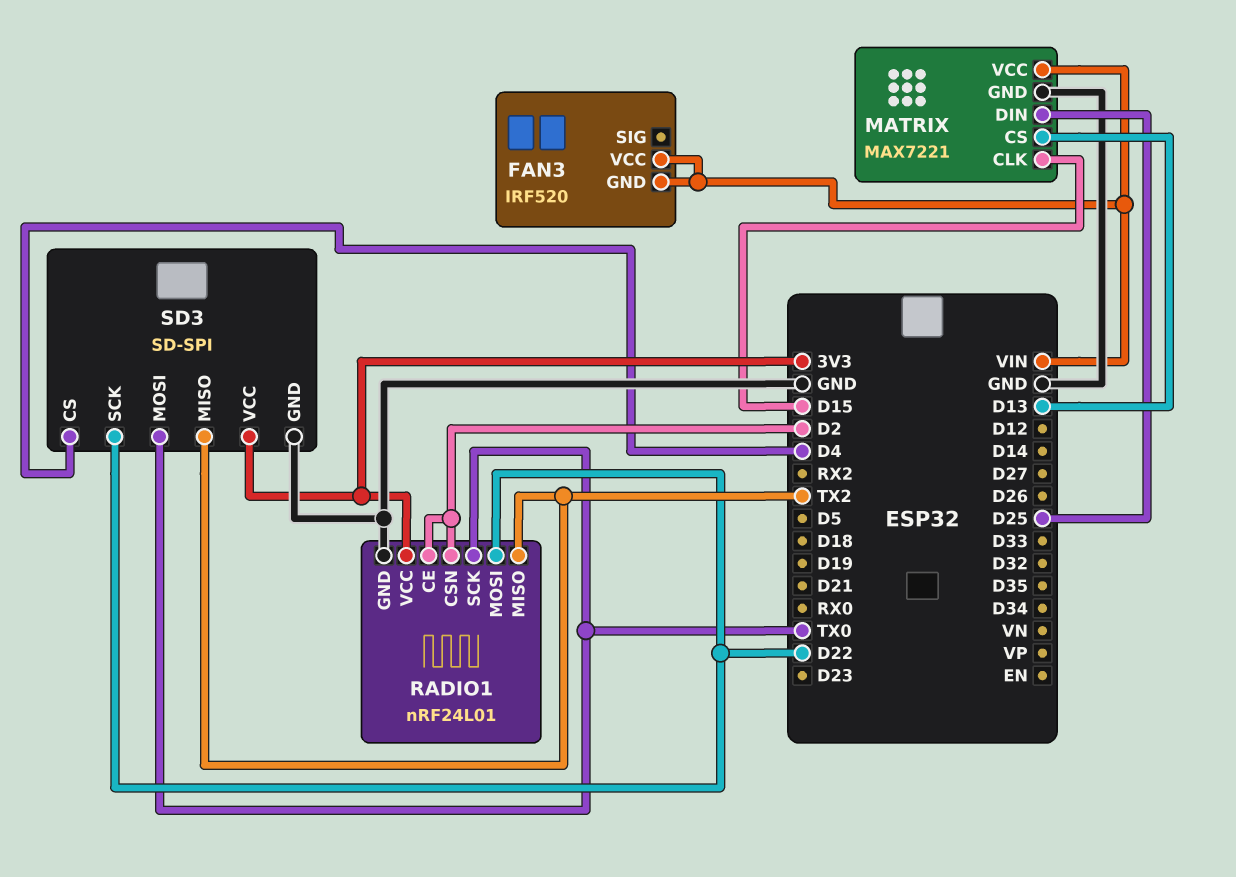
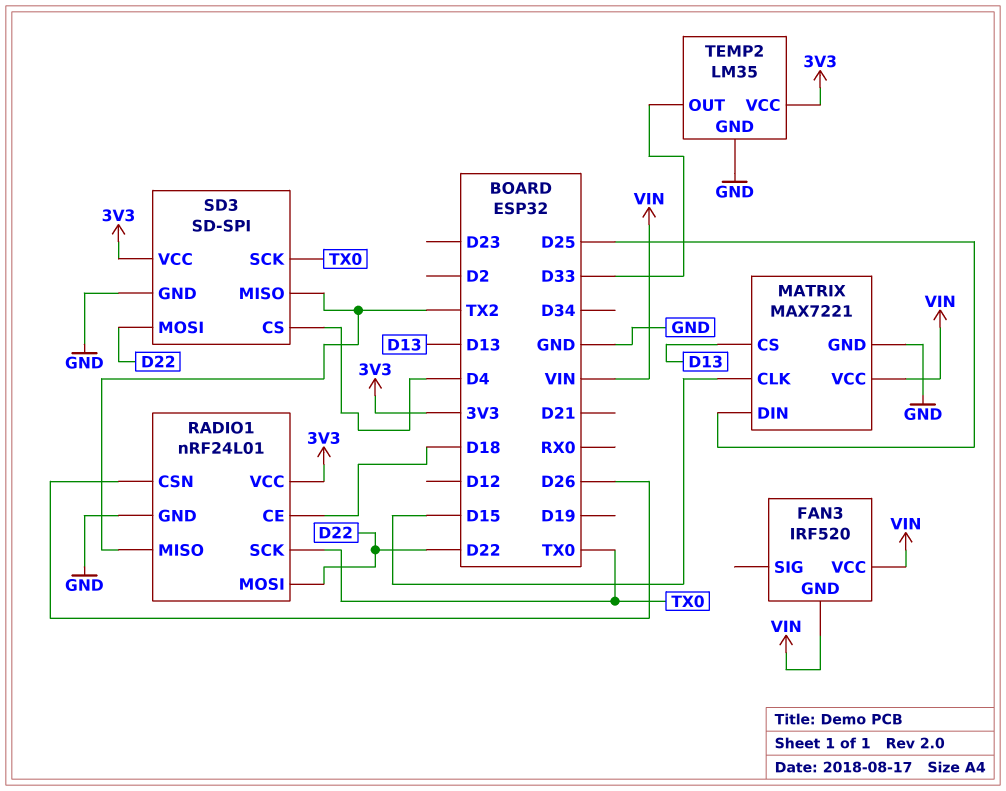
RADIO1 pin CE: D2 -> D18
RADIO1 pin CSN: D2 -> D26
SD3 pin MOSI: TX0 -> D22
SD3 pin SCK: D22 -> TX0
TEMP2: none -> LM35
TEMP2 pin GND: none -> GND
TEMP2 pin OUT: none -> D33
TEMP2 pin VCC: none -> 3V3

